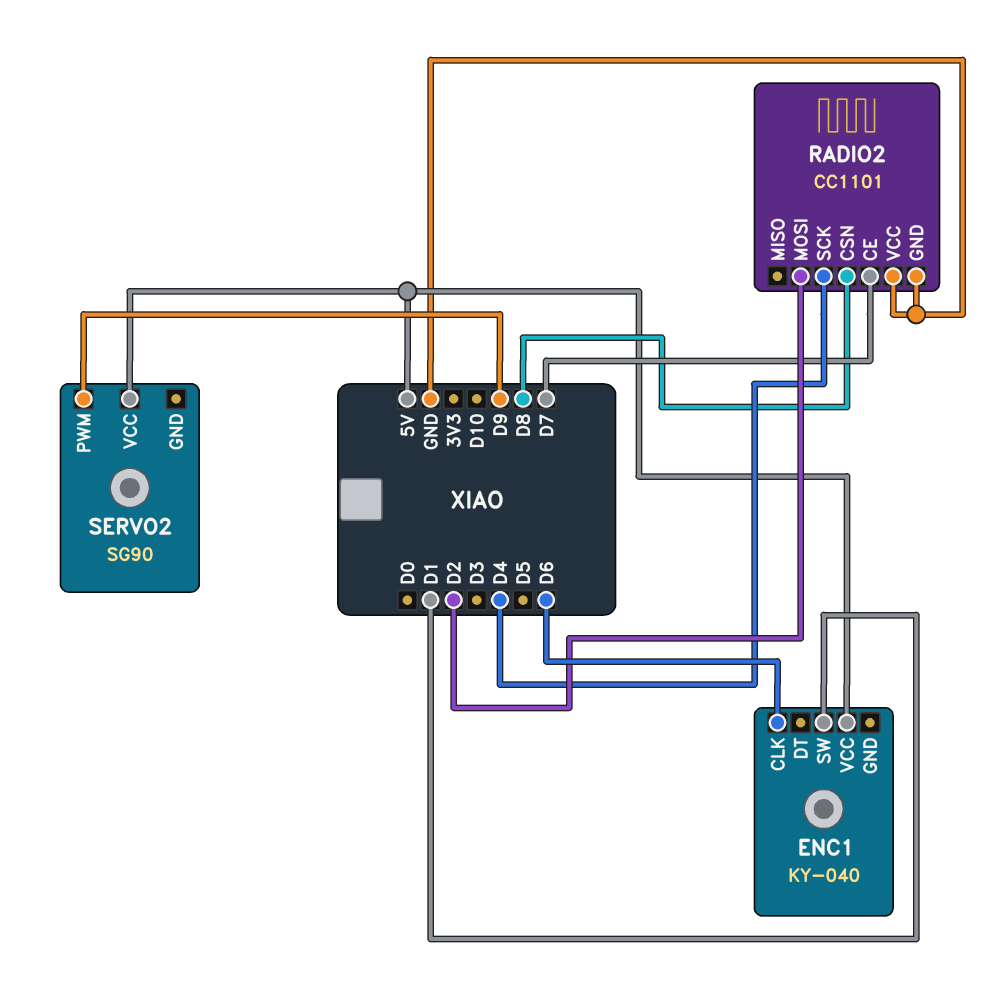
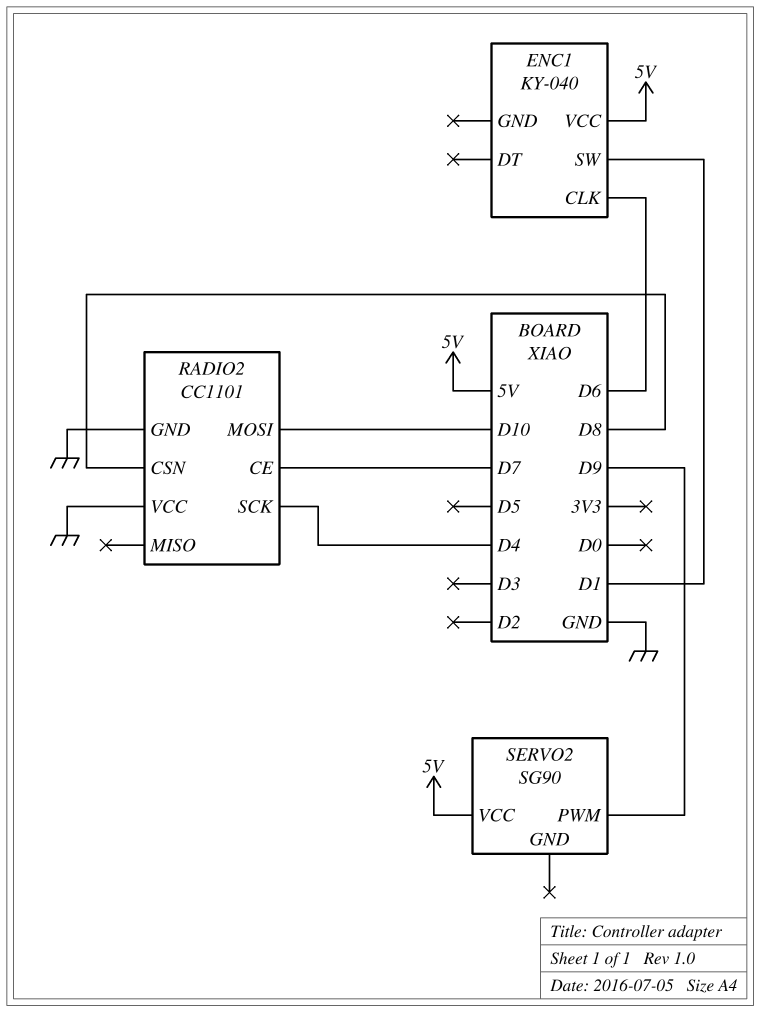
RADIO2 pin MOSI: D2 -> D10

